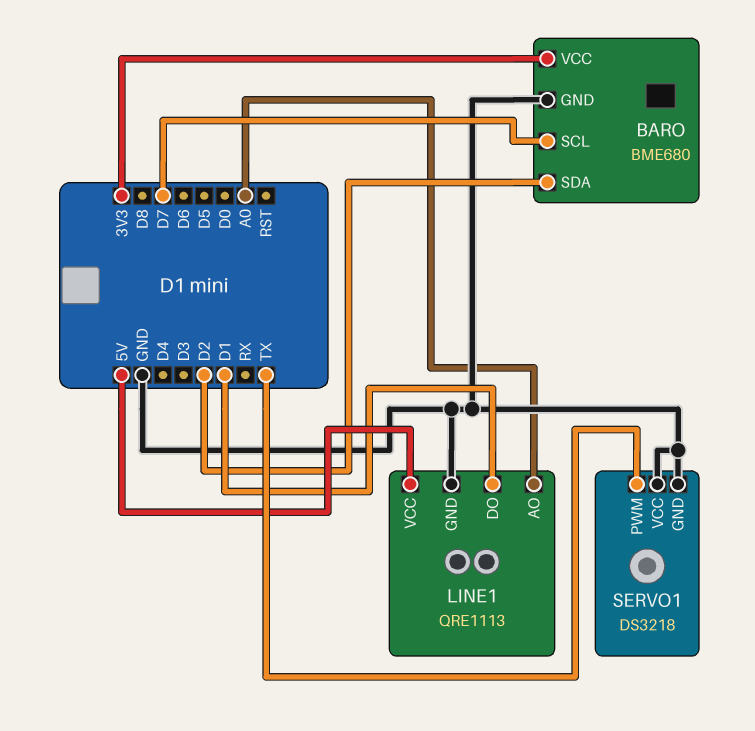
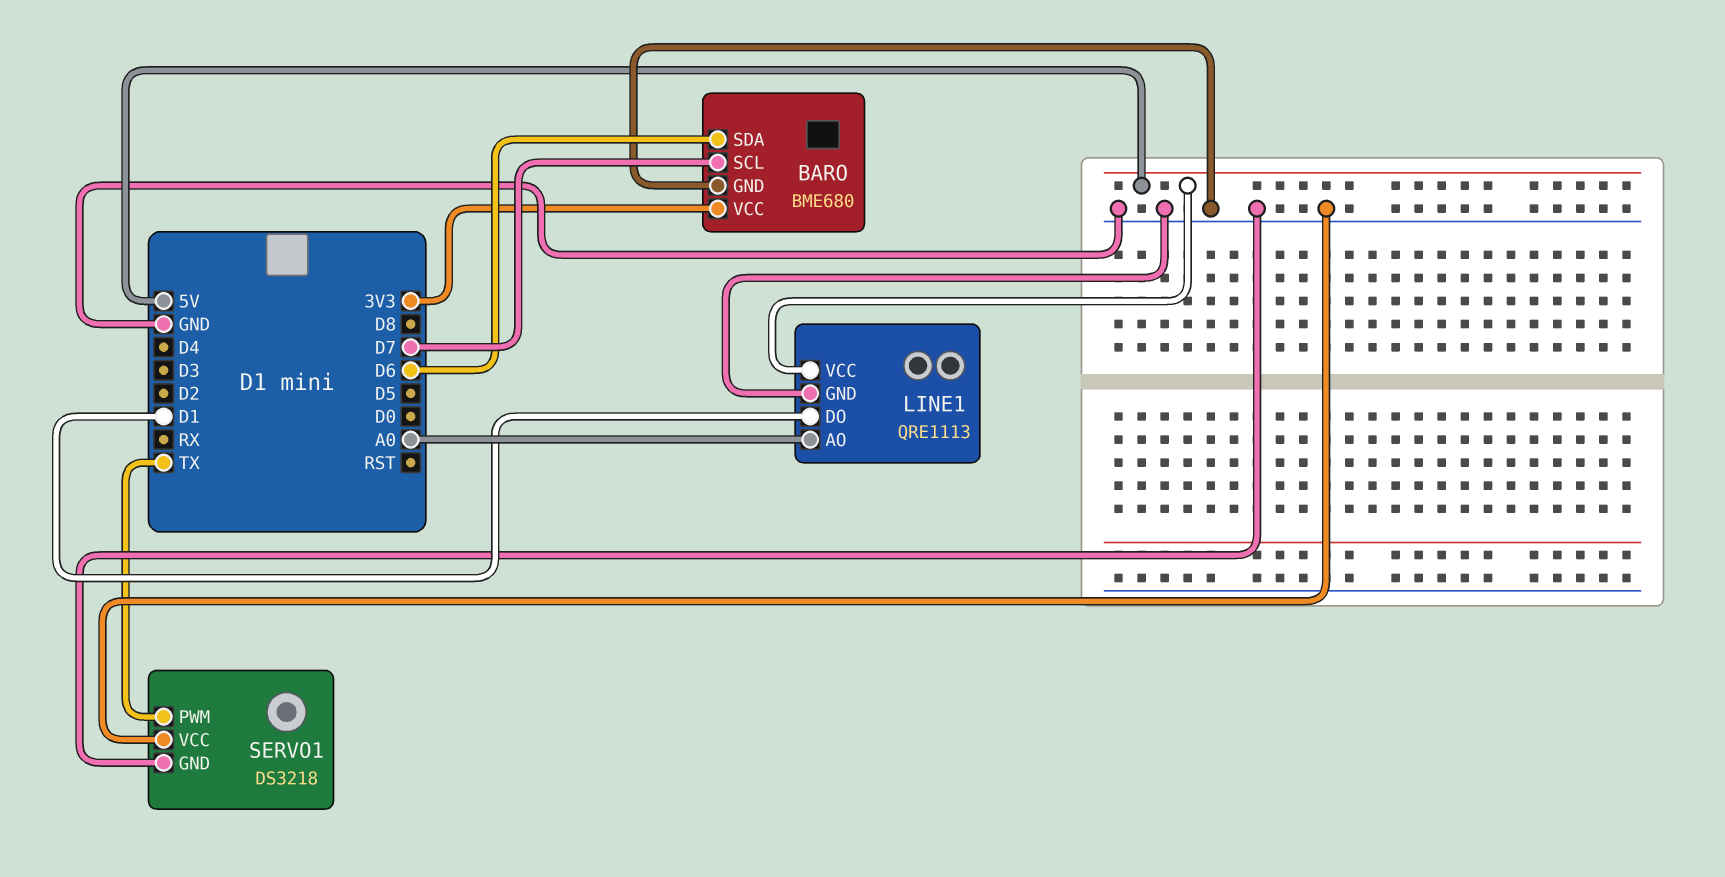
BARO pin SDA: D2 -> D6

